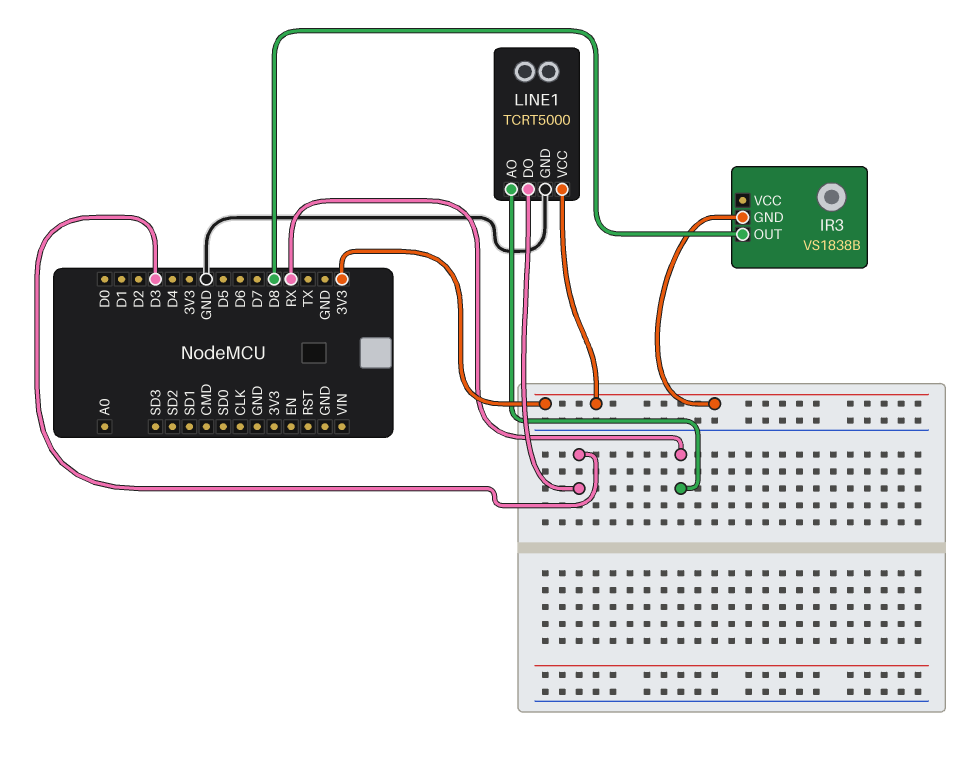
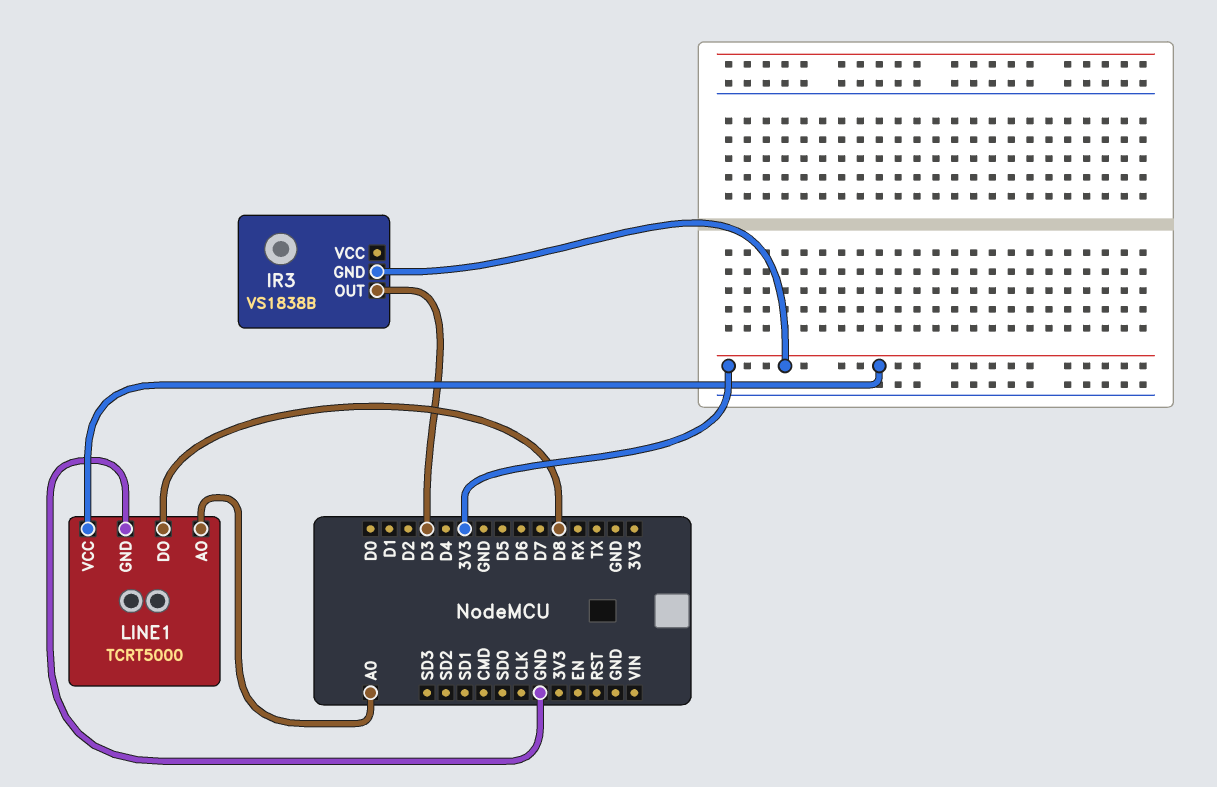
IR3 pin OUT: D8 -> D3
LINE1 pin AO: RX -> A0
LINE1 pin DO: D3 -> D8

